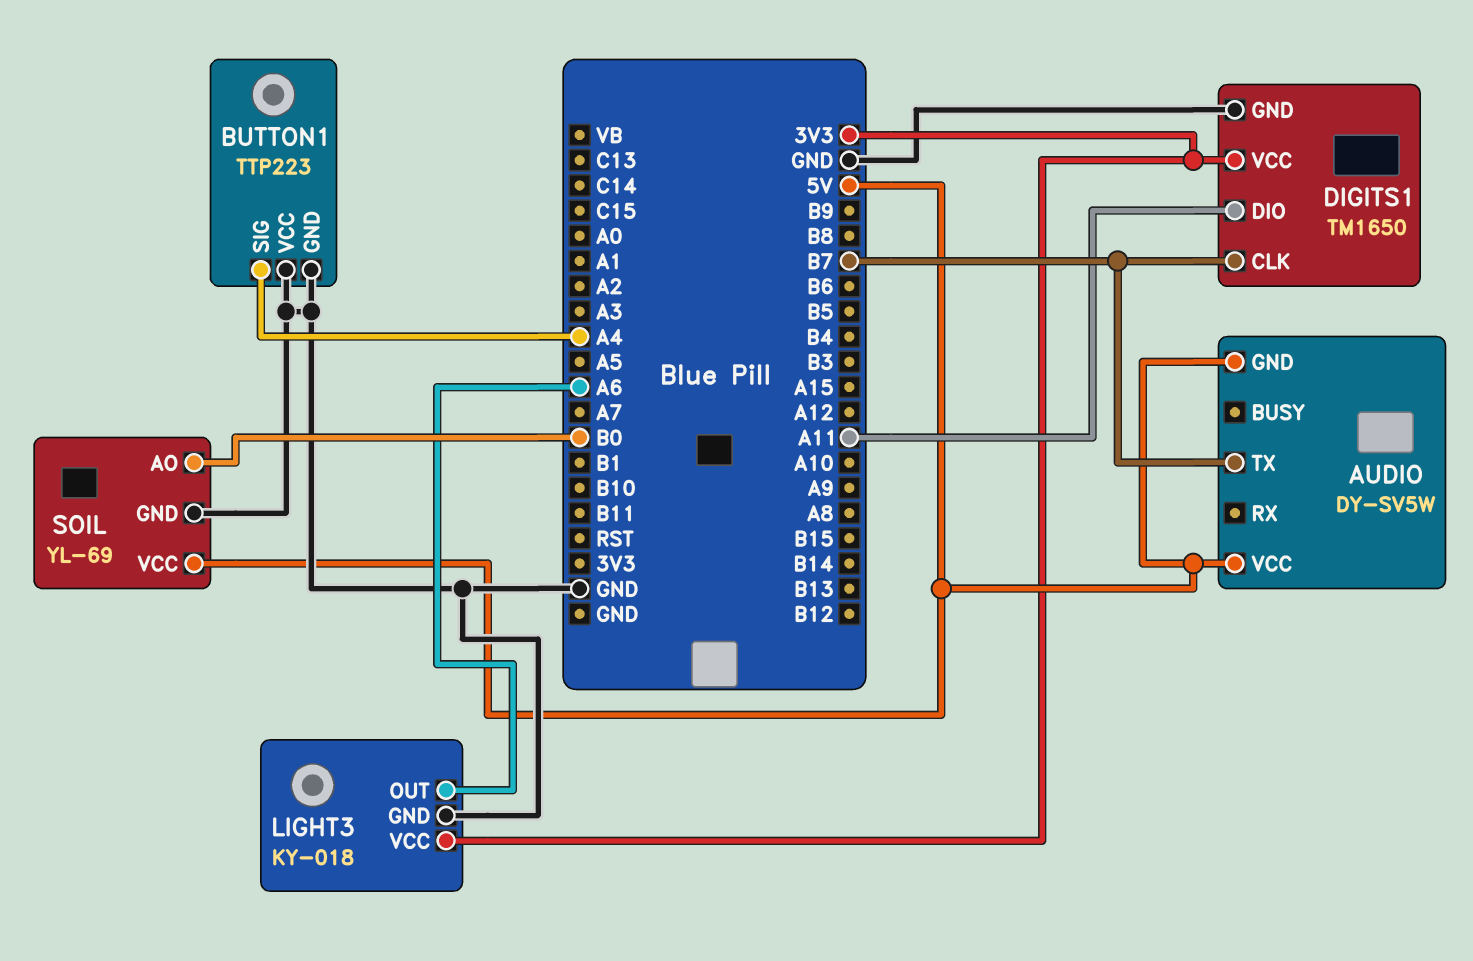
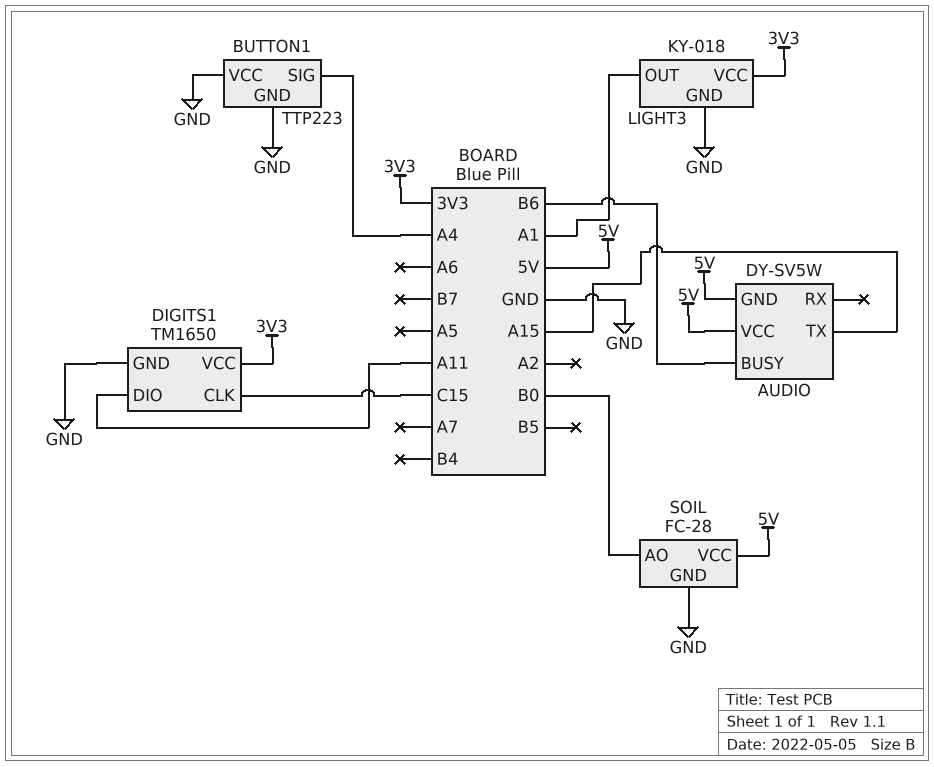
AUDIO pin BUSY: none -> B6
AUDIO pin TX: B7 -> A15
DIGITS1 pin CLK: B7 -> C15
LIGHT3 pin OUT: A6 -> A1
SOIL: YL-69 -> FC-28

